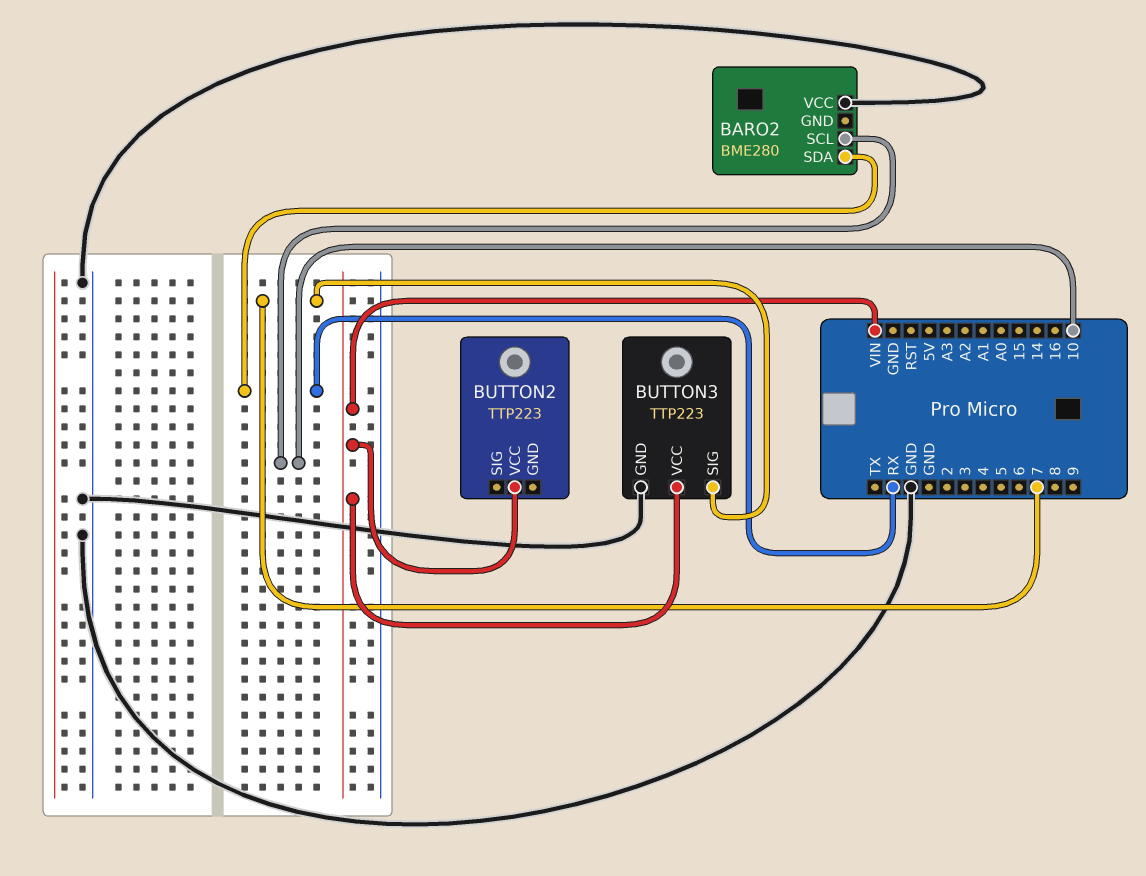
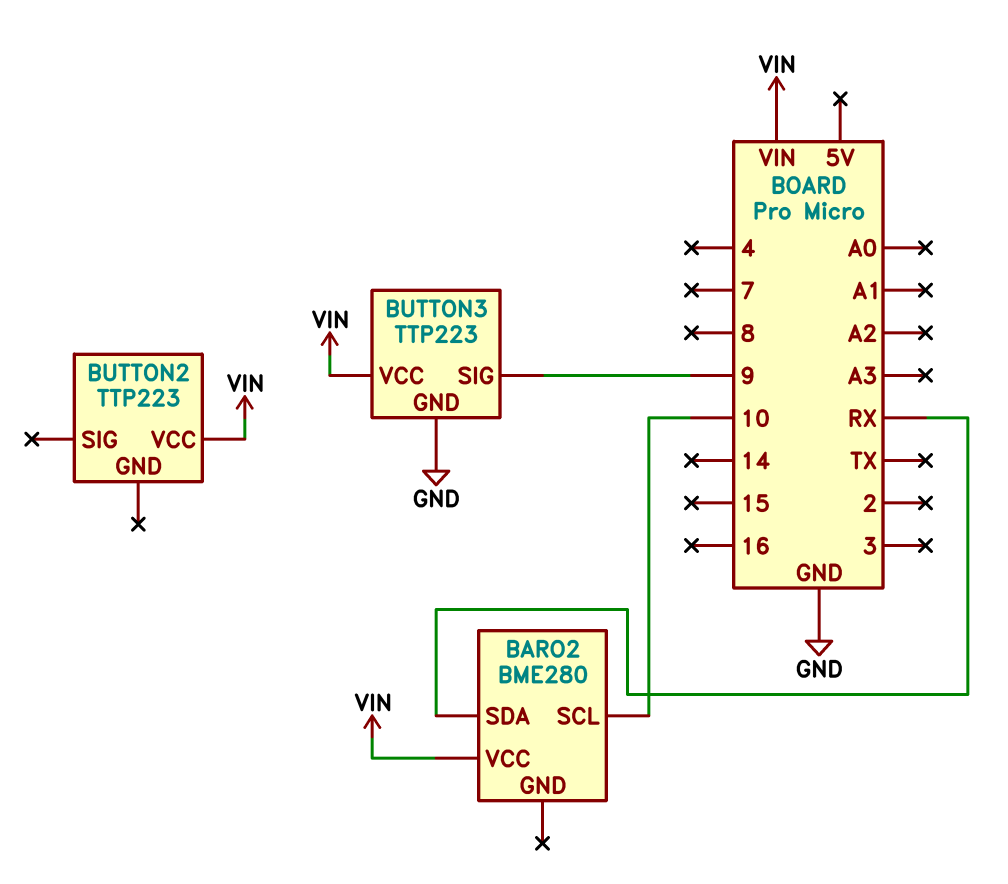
BARO2 pin VCC: GND -> VIN
BUTTON3 pin SIG: 7 -> 9

